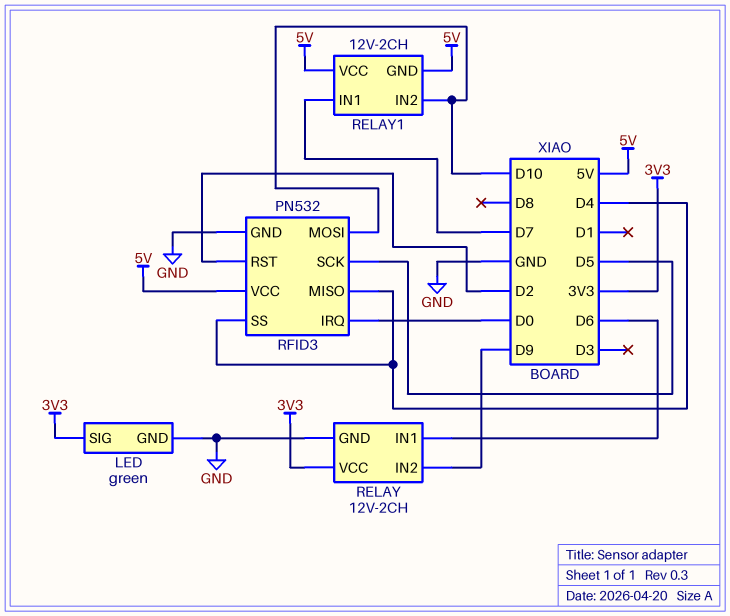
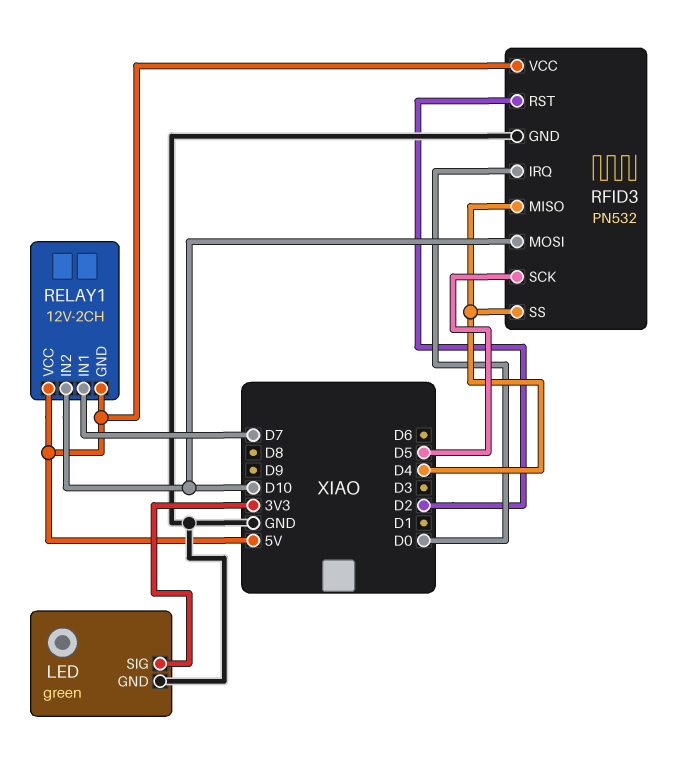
RELAY: 12V-2CH -> none
RELAY pin GND: GND -> none
RELAY pin IN1: D6 -> none
RELAY pin IN2: D9 -> none
RELAY pin VCC: 3V3 -> none

